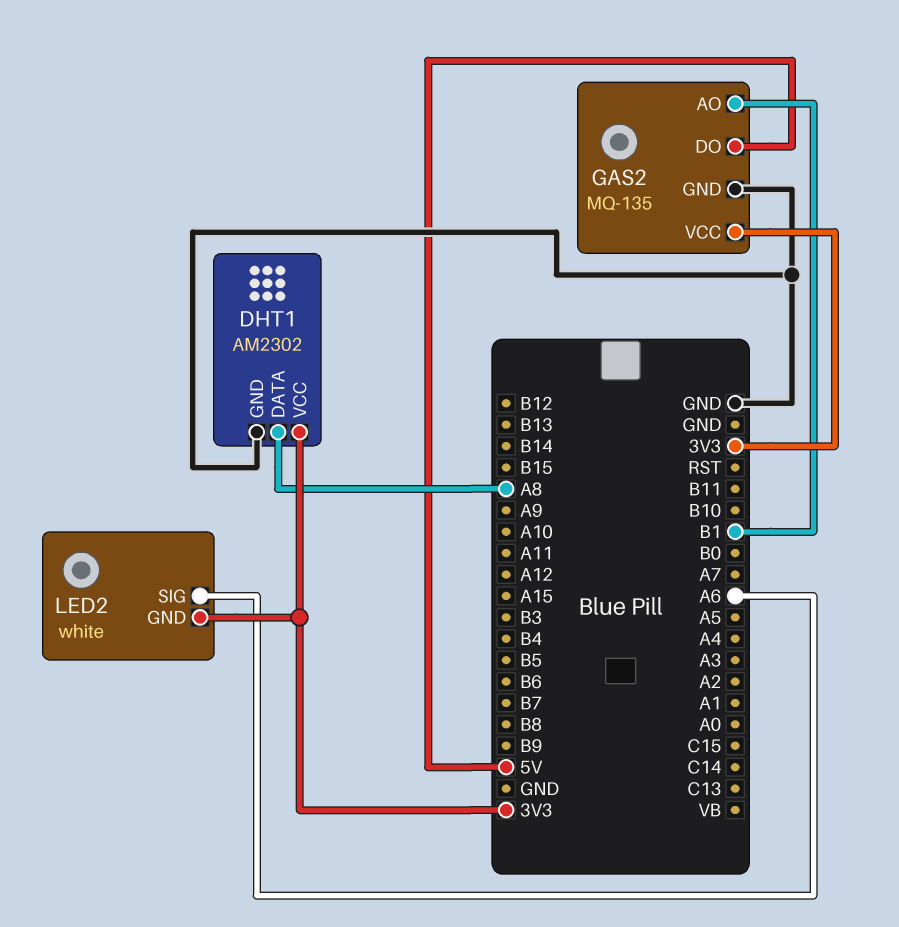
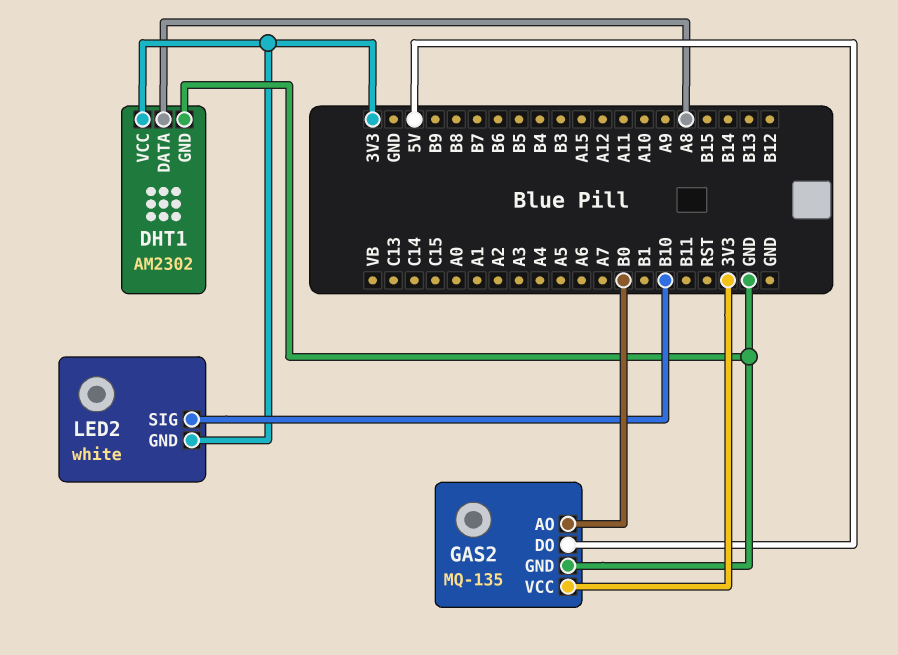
GAS2 pin AO: B1 -> B0
LED2 pin SIG: A6 -> B10

